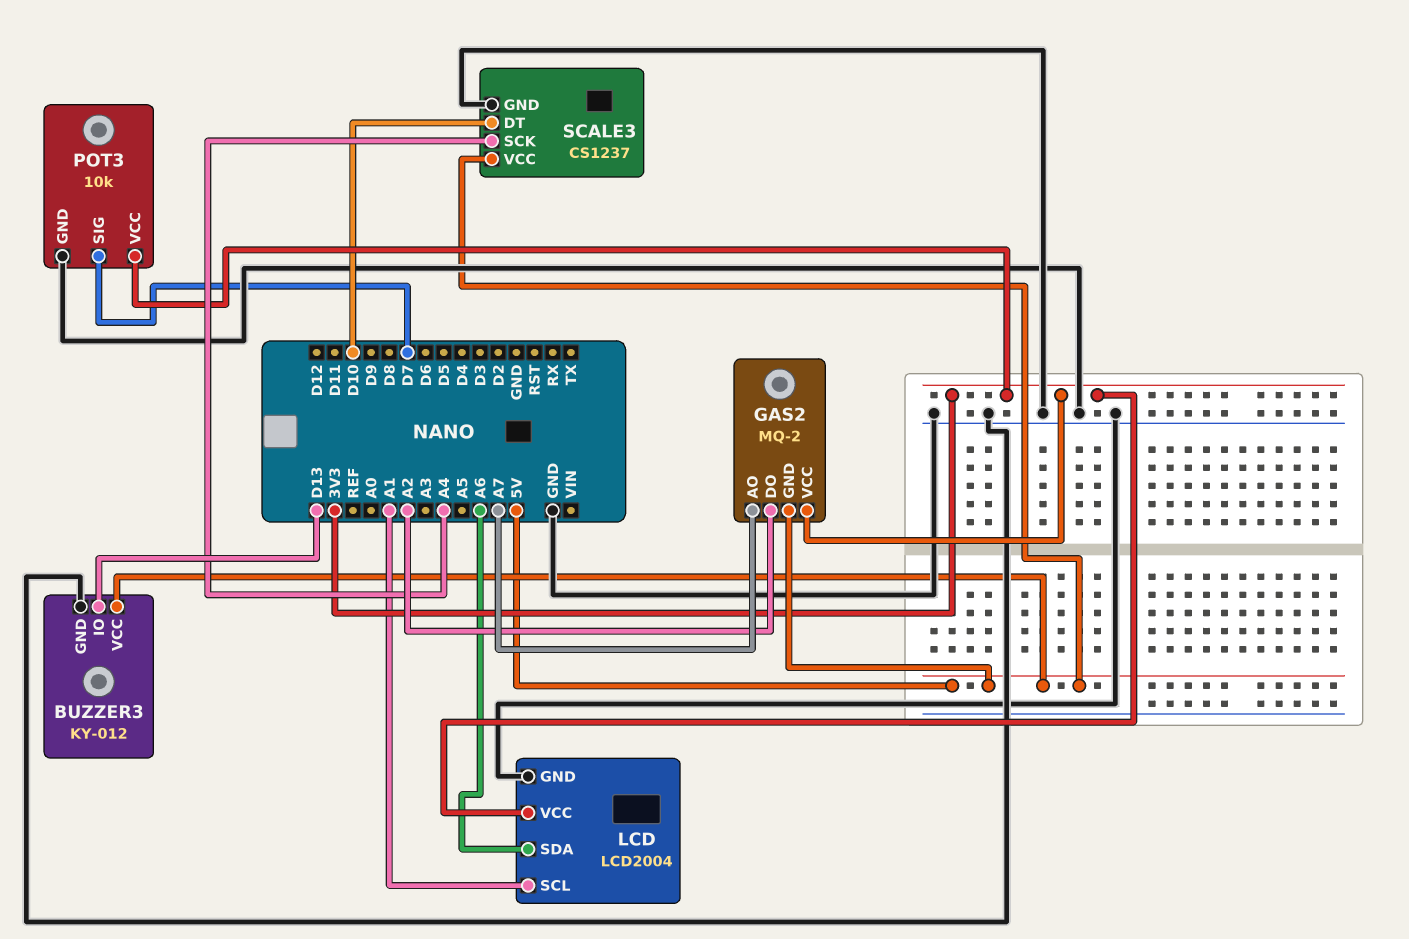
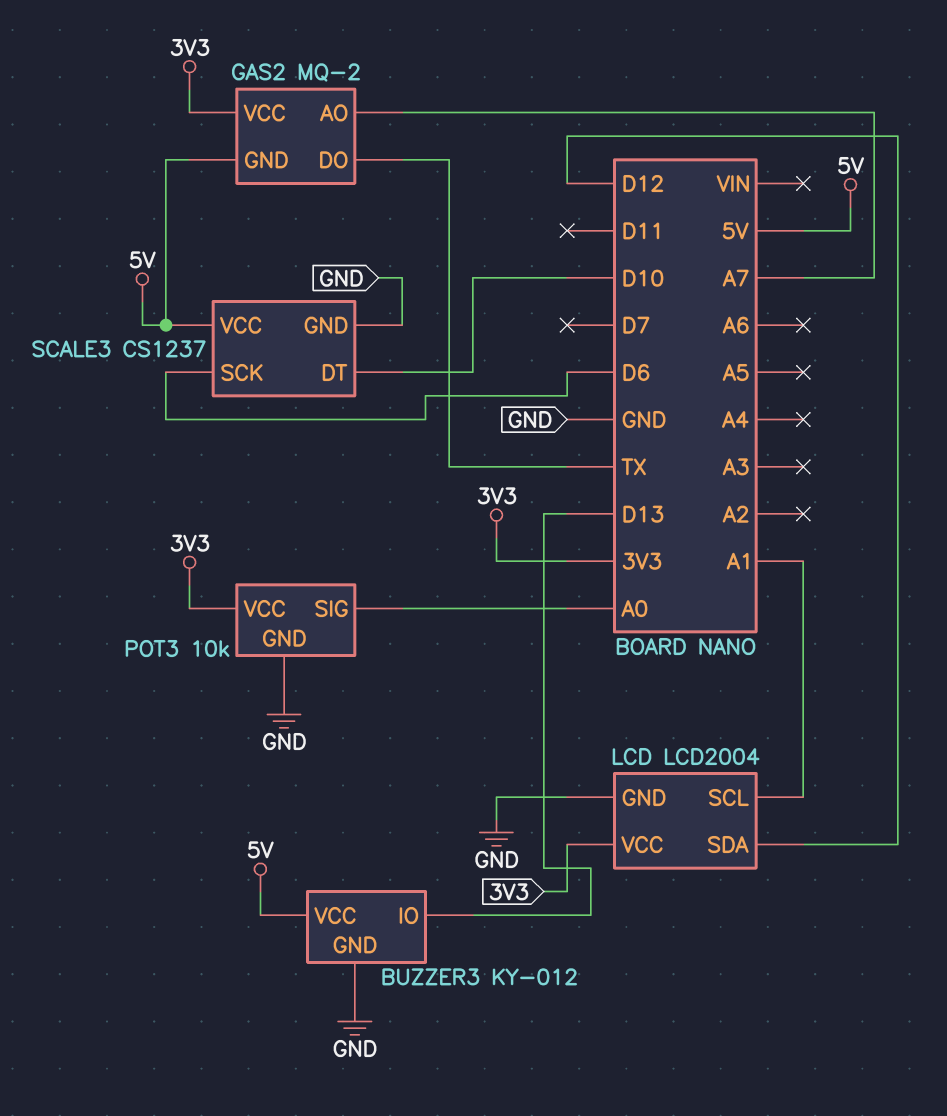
GAS2 pin DO: A2 -> TX
LCD pin SDA: A6 -> D12
POT3 pin SIG: D7 -> A0
SCALE3 pin SCK: A4 -> D6

